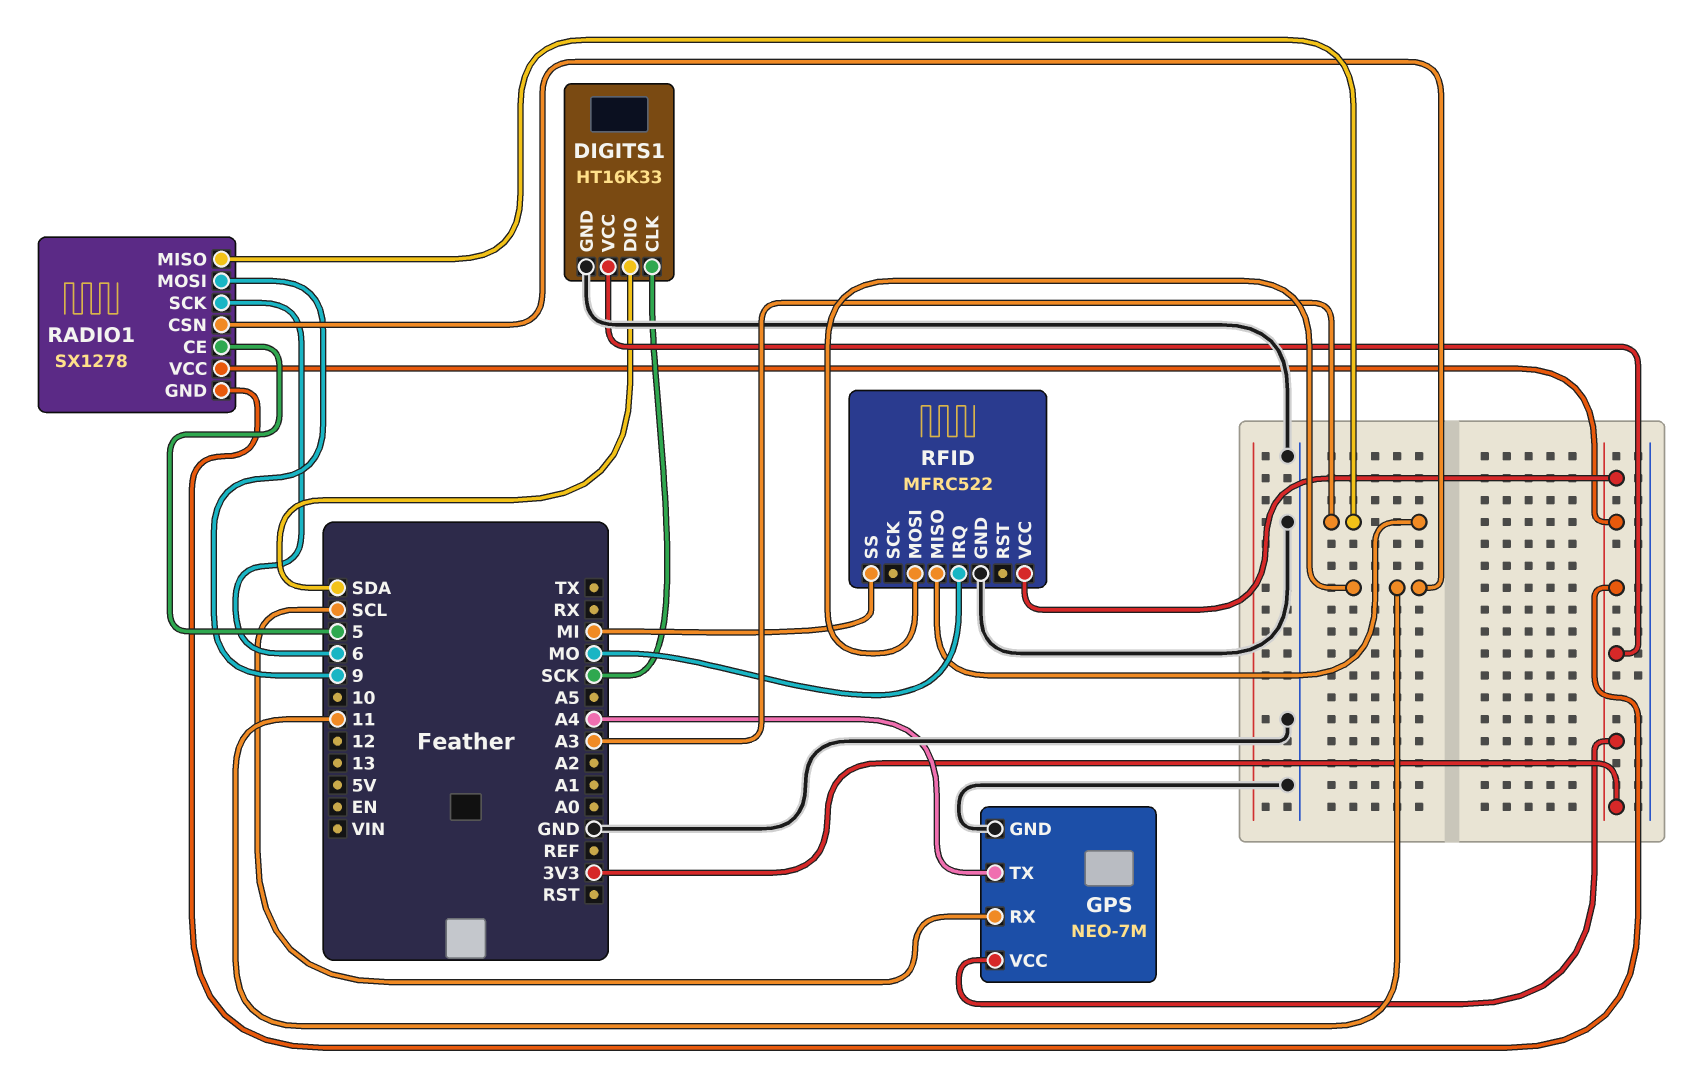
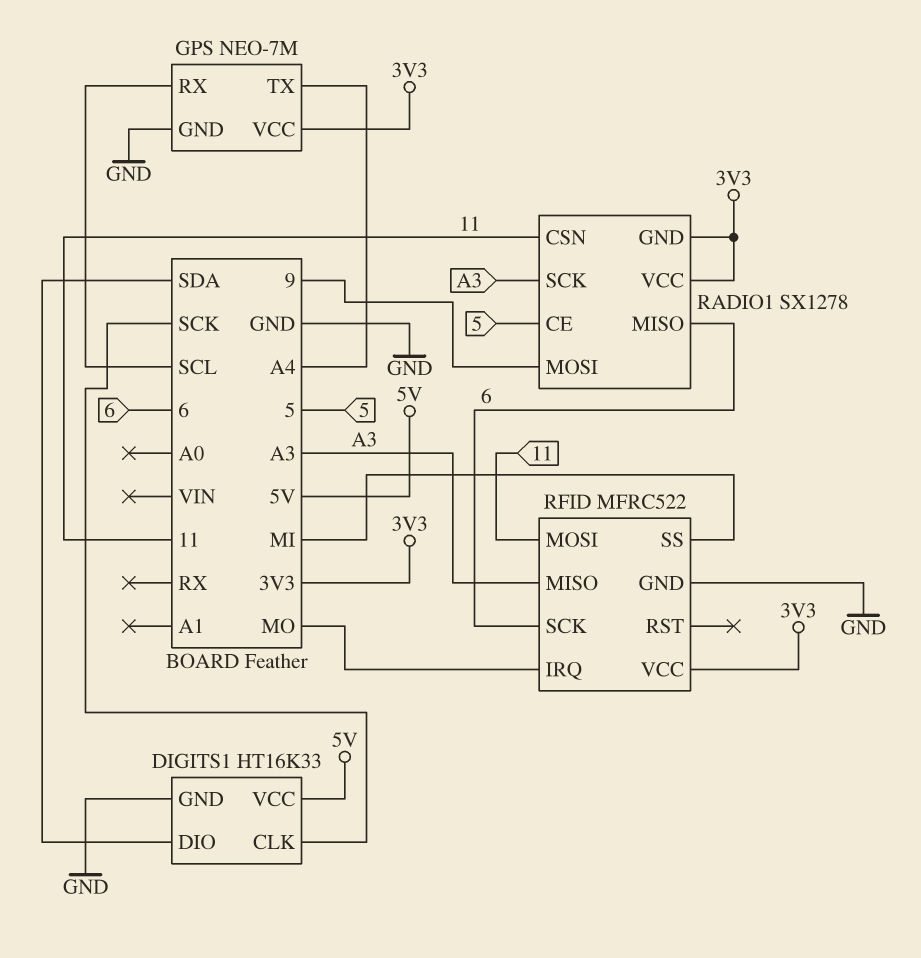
DIGITS1 pin VCC: 3V3 -> 5V
RADIO1 pin MISO: A3 -> 6
RADIO1 pin SCK: 6 -> A3
RFID pin SCK: none -> 6

